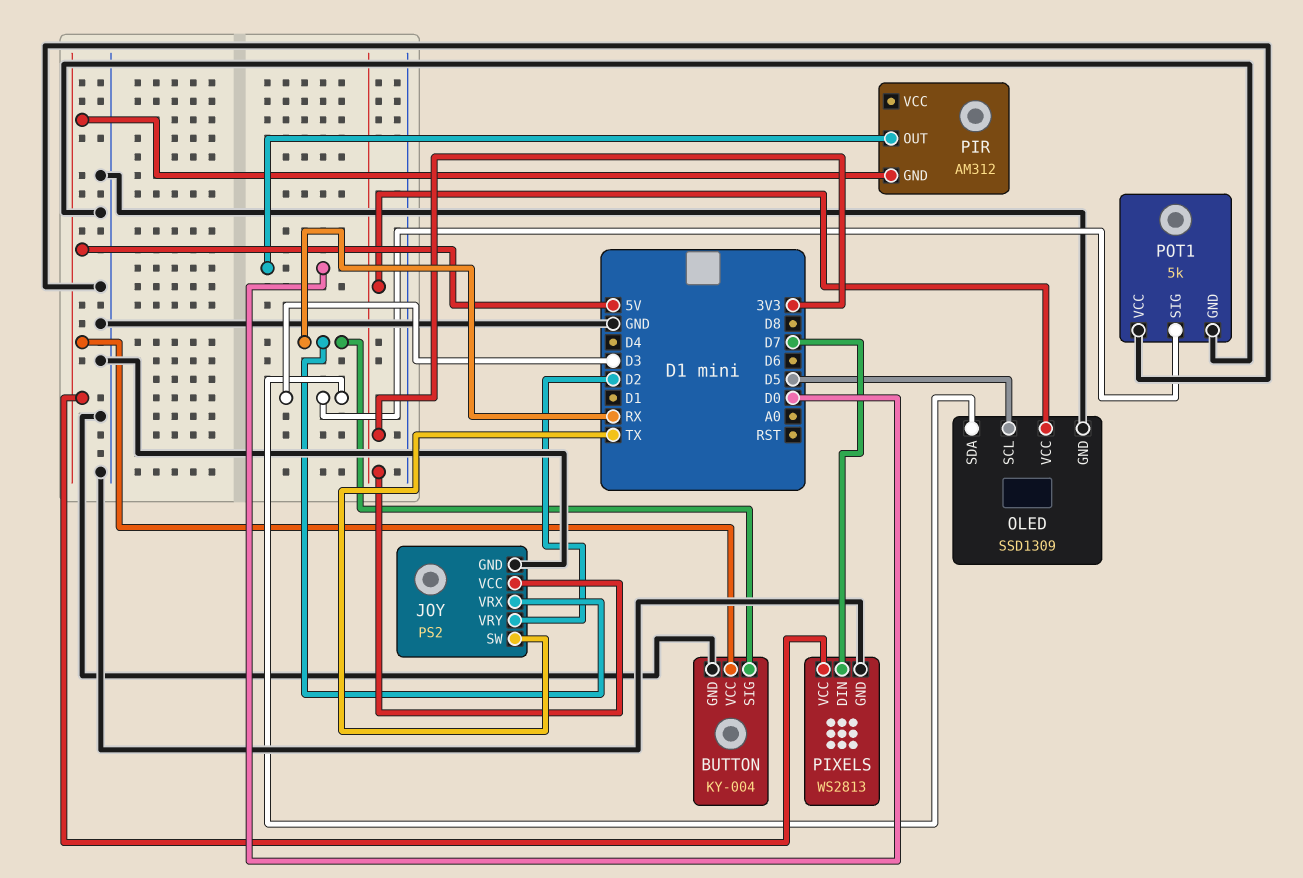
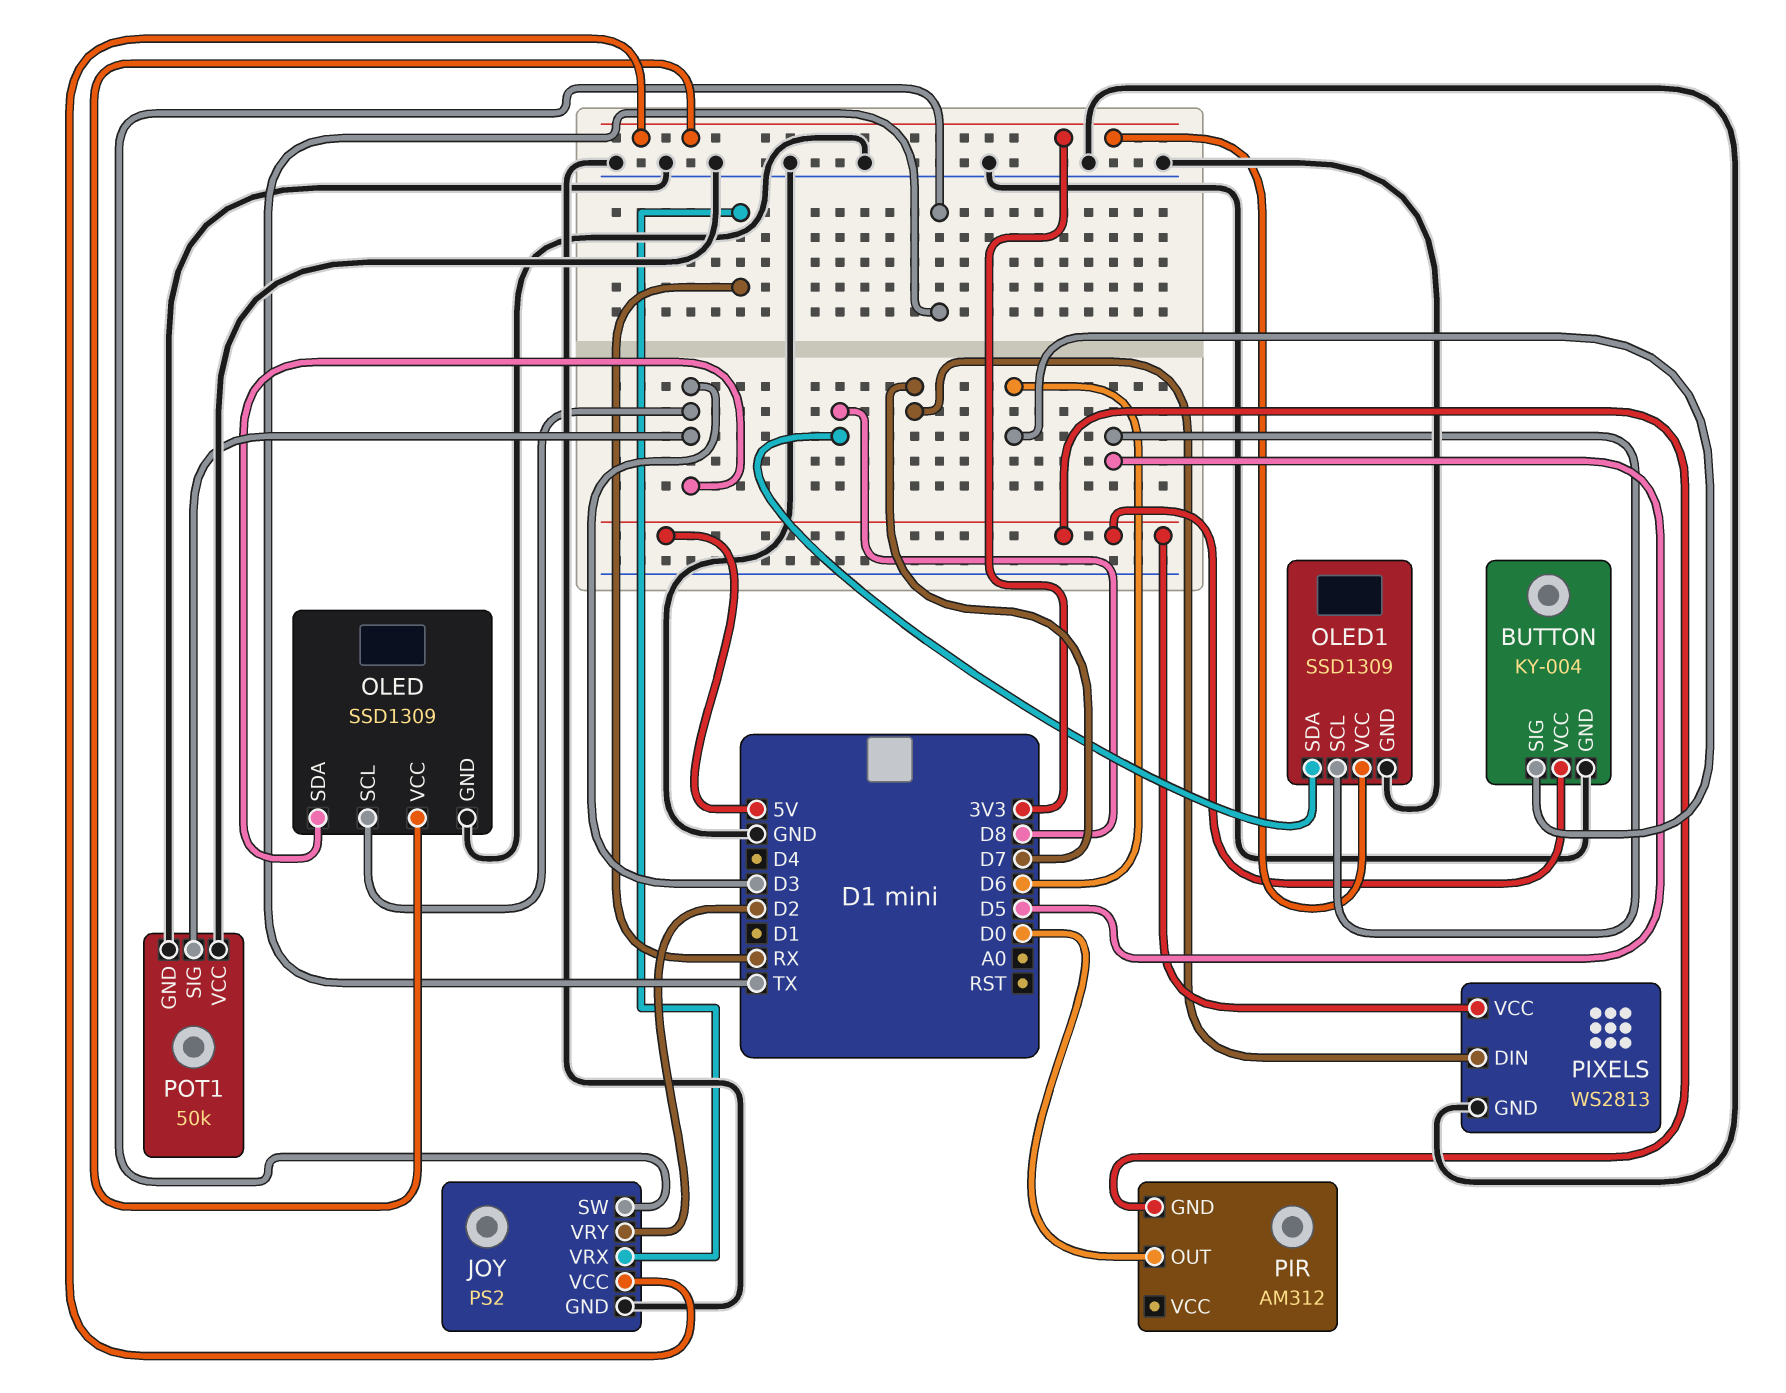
BUTTON pin SIG: RX -> D6
OLED pin SCL: D5 -> D3
OLED1: none -> SSD1309
OLED1 pin GND: none -> GND
OLED1 pin SCL: none -> D5
OLED1 pin SDA: none -> D8
OLED1 pin VCC: none -> 3V3
POT1: 5k -> 50k

